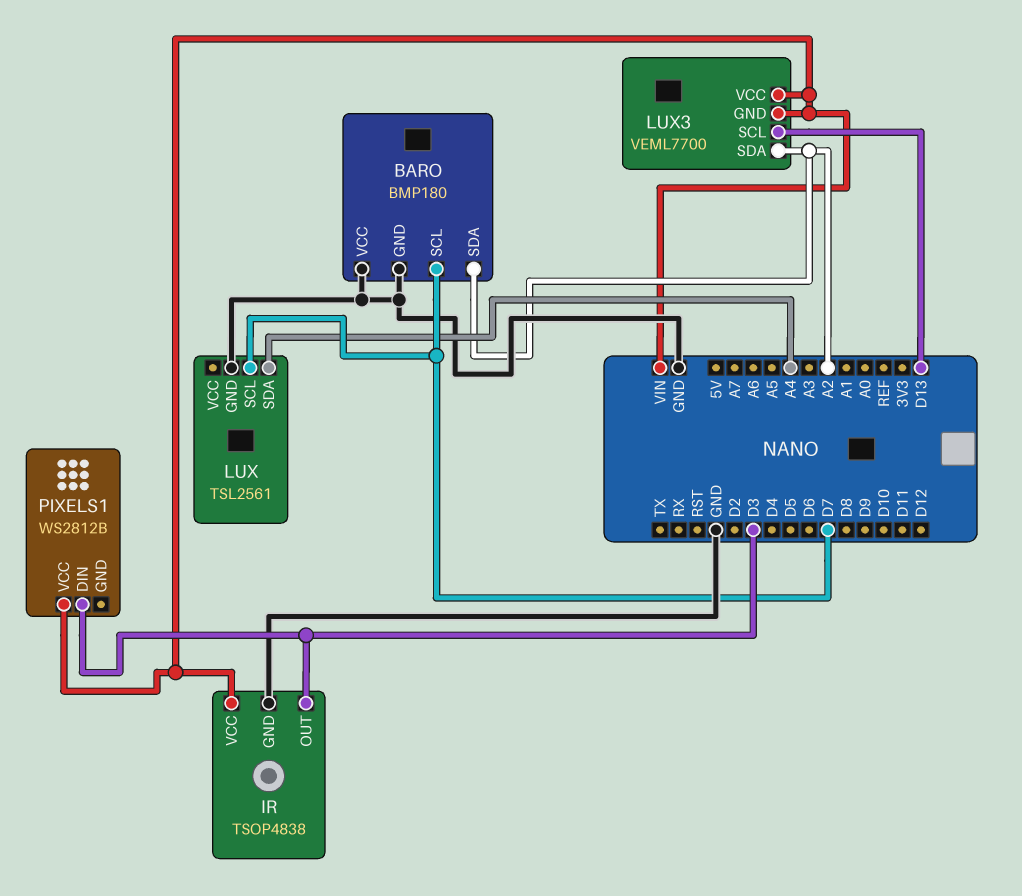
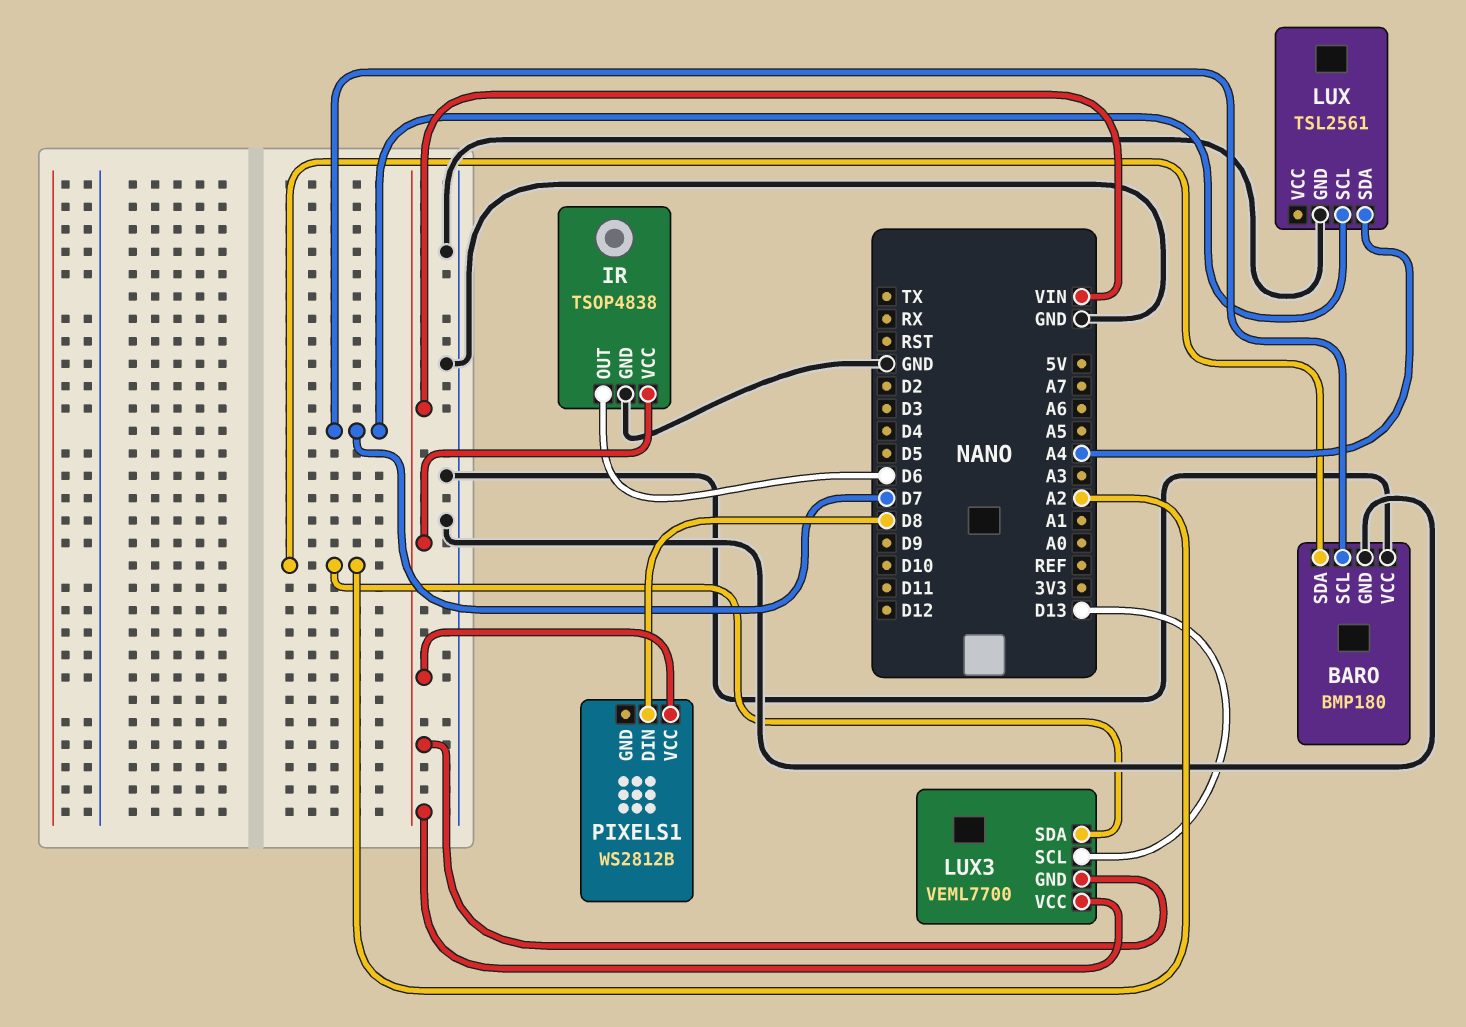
IR pin OUT: D3 -> D6
PIXELS1 pin DIN: D3 -> D8

